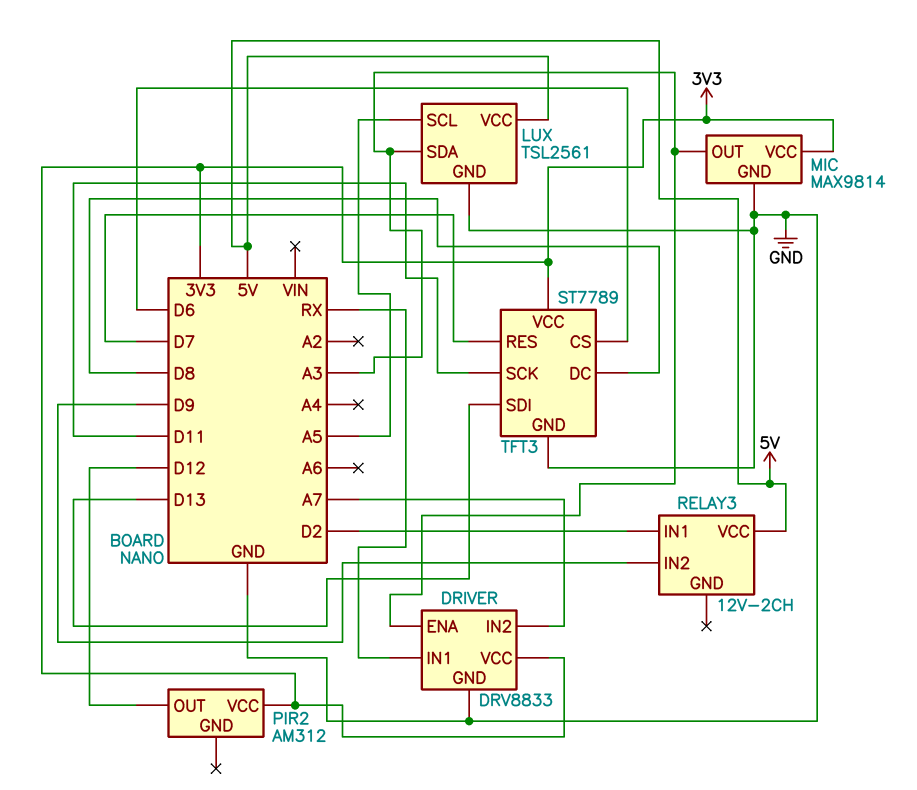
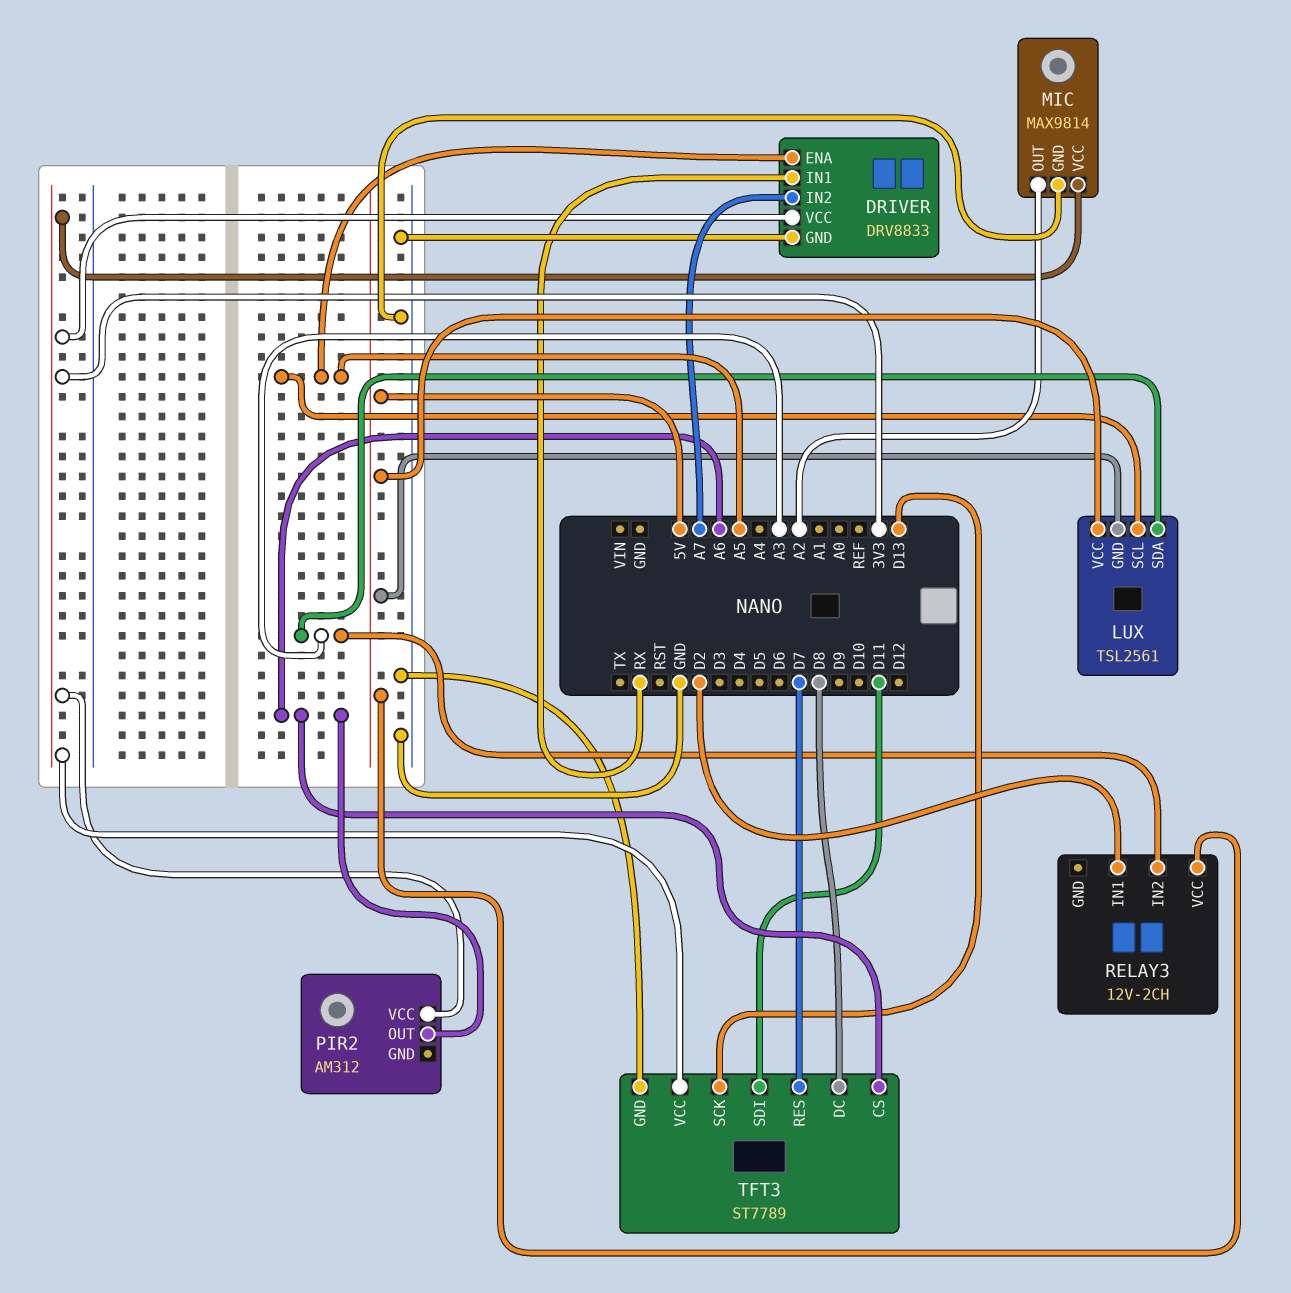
DRIVER pin ENA: A3 -> A5
LUX pin GND: GND -> 5V
MIC pin OUT: A3 -> A2
PIR2 pin OUT: D12 -> A6
RELAY3 pin IN2: D9 -> A3
TFT3 pin CS: D6 -> A6
TFT3 pin SCK: D11 -> D13
TFT3 pin SDI: D13 -> D11

